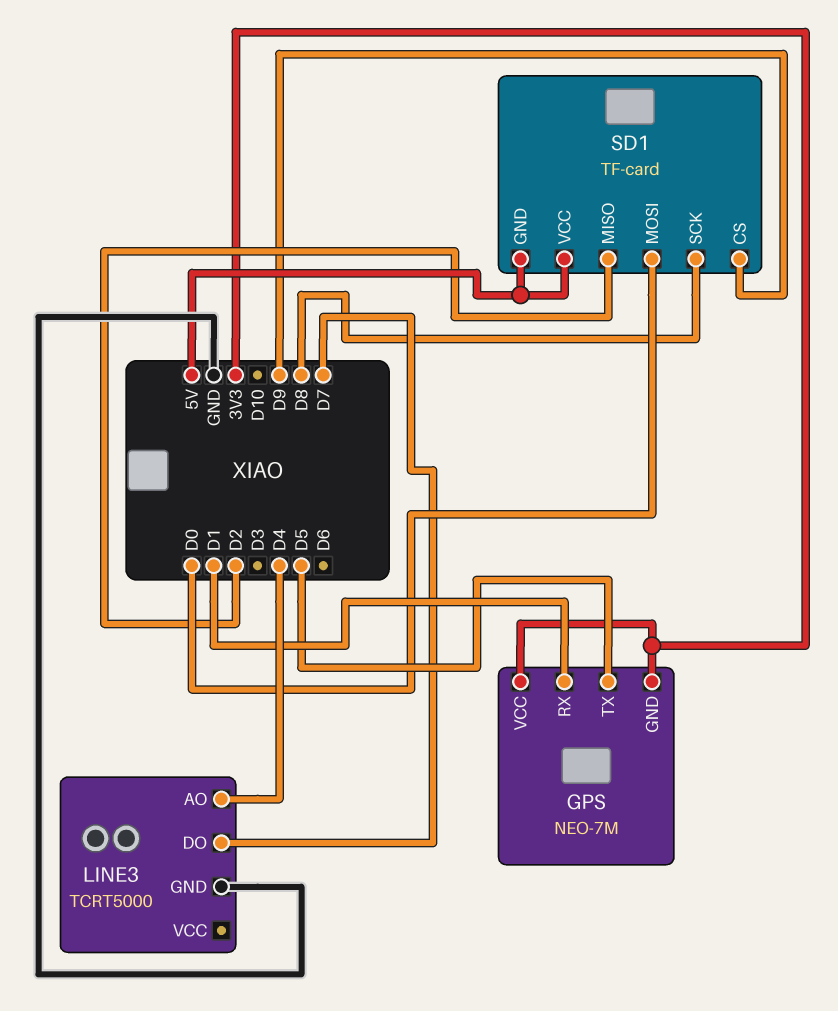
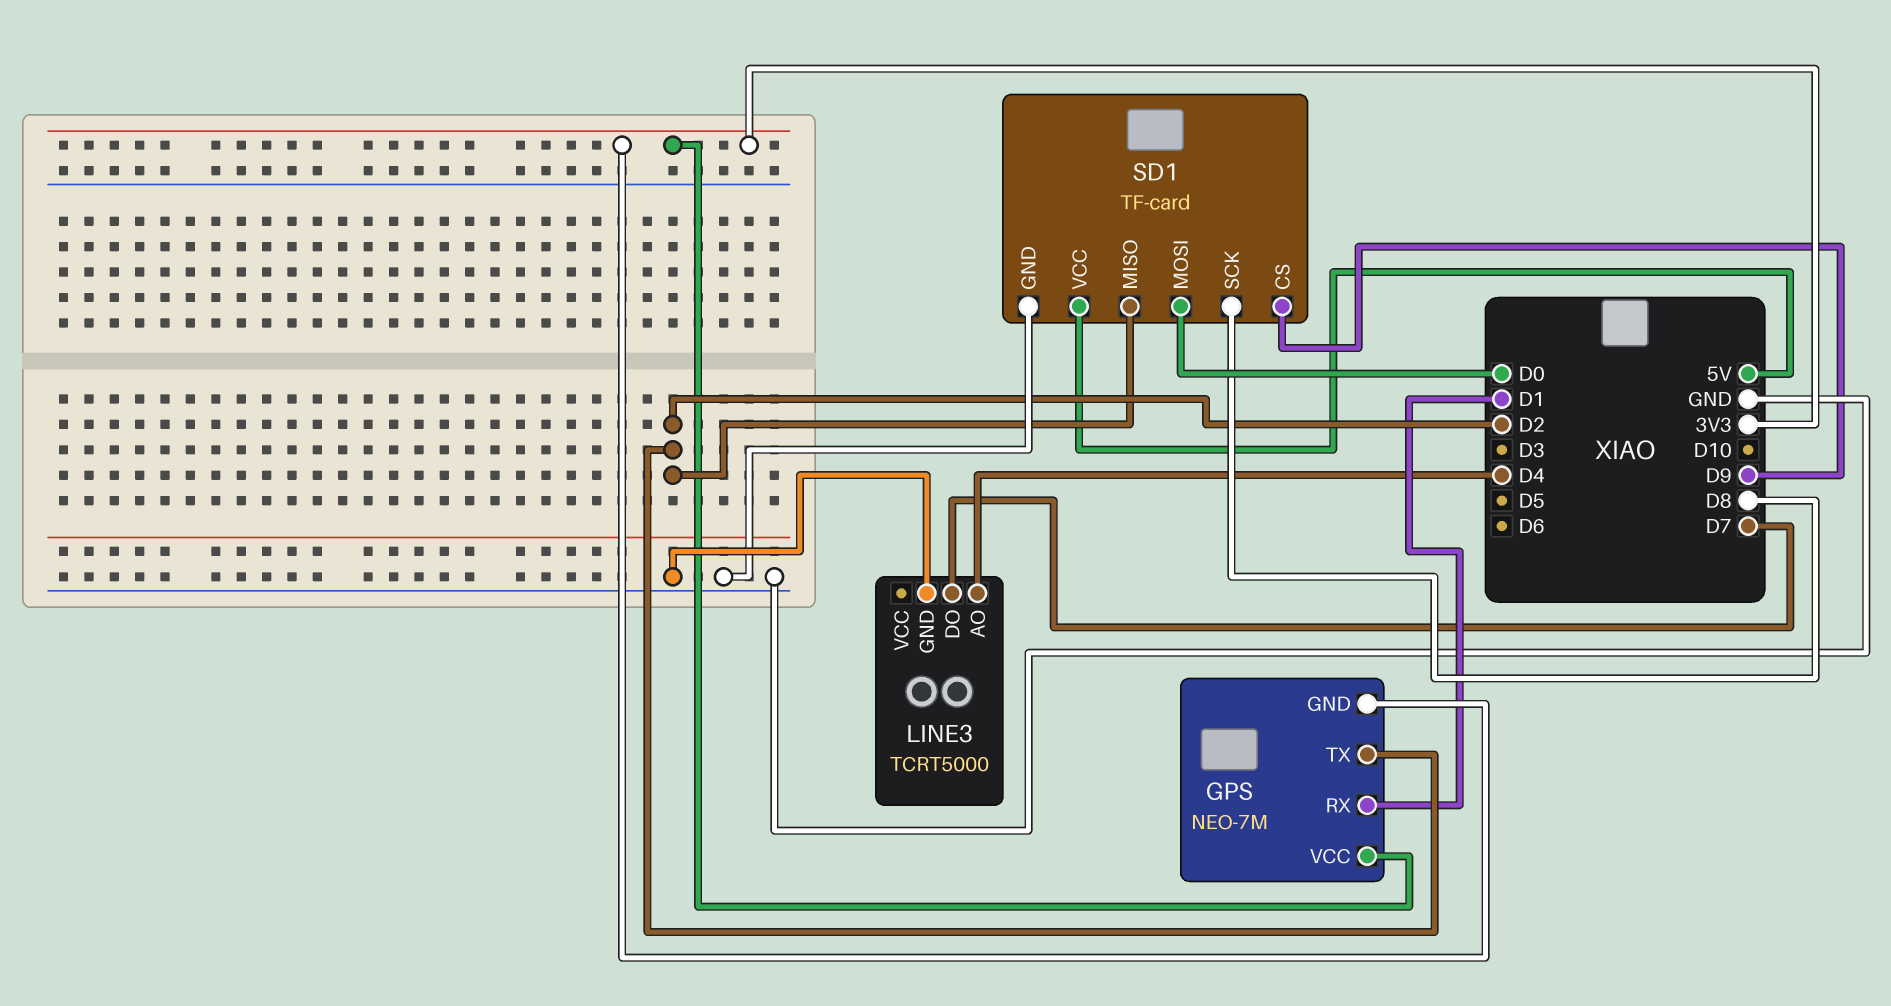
GPS pin TX: D5 -> D2
SD1 pin GND: 5V -> GND

